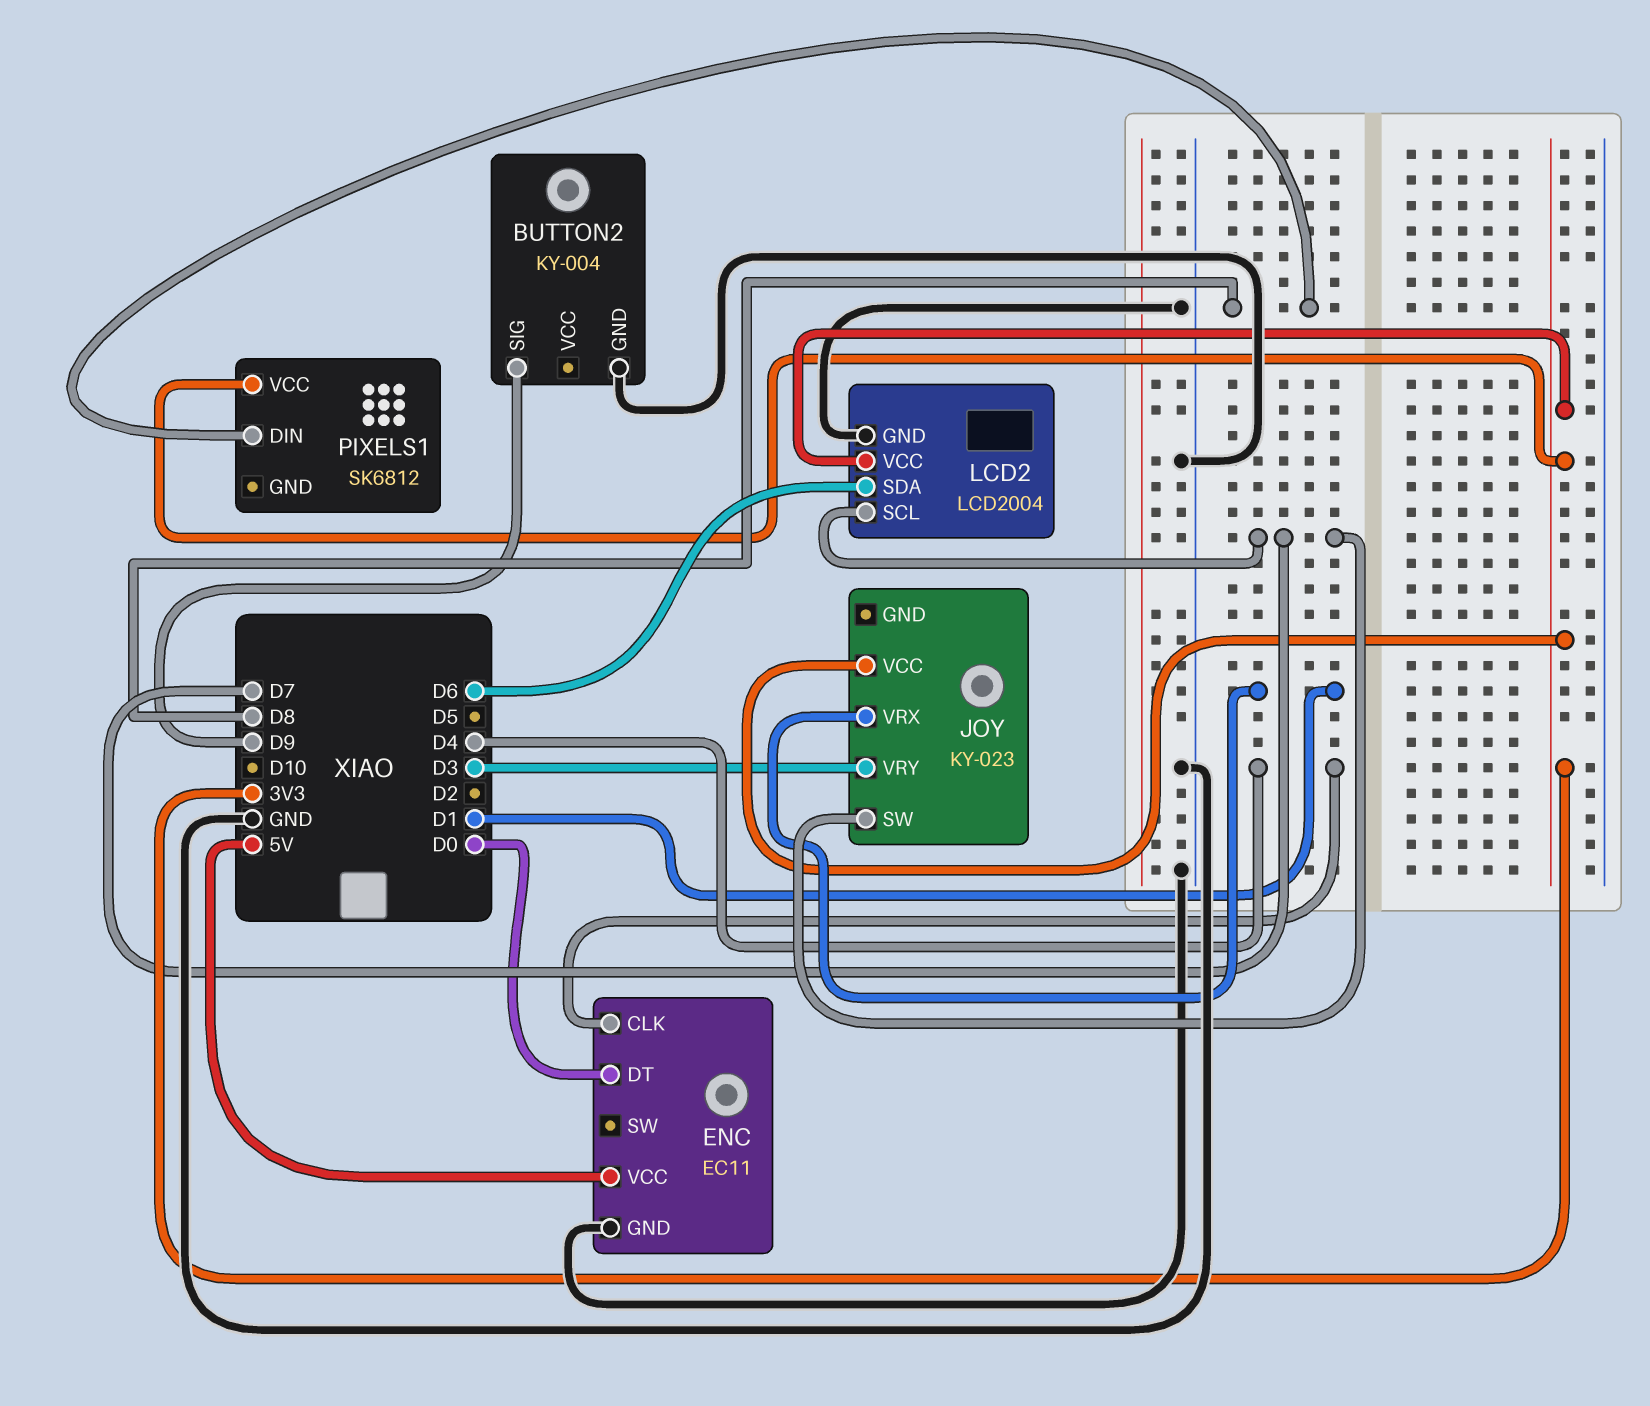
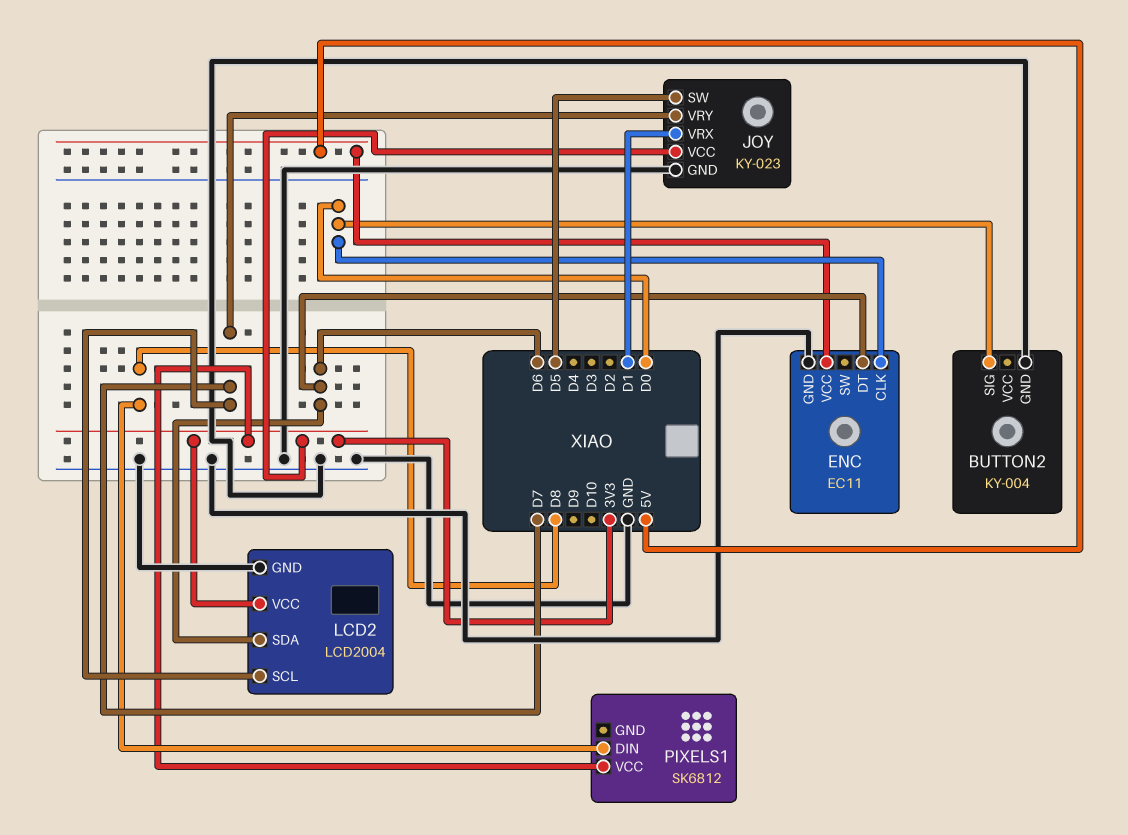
BUTTON2 pin SIG: D9 -> D0
ENC pin CLK: D4 -> D0
ENC pin DT: D0 -> D6
JOY pin GND: none -> GND
JOY pin SW: D7 -> D5
JOY pin VRY: D3 -> D7

